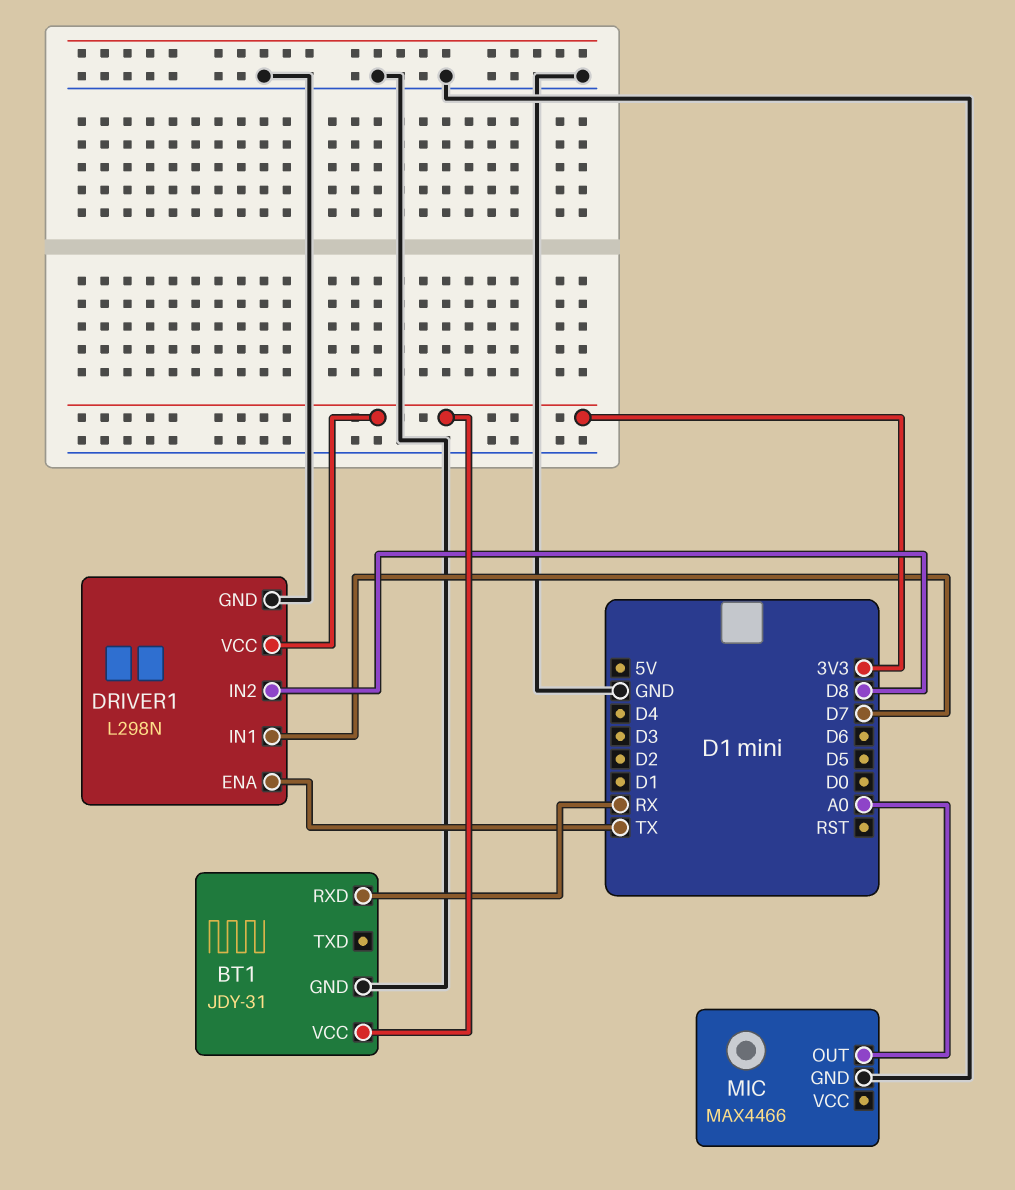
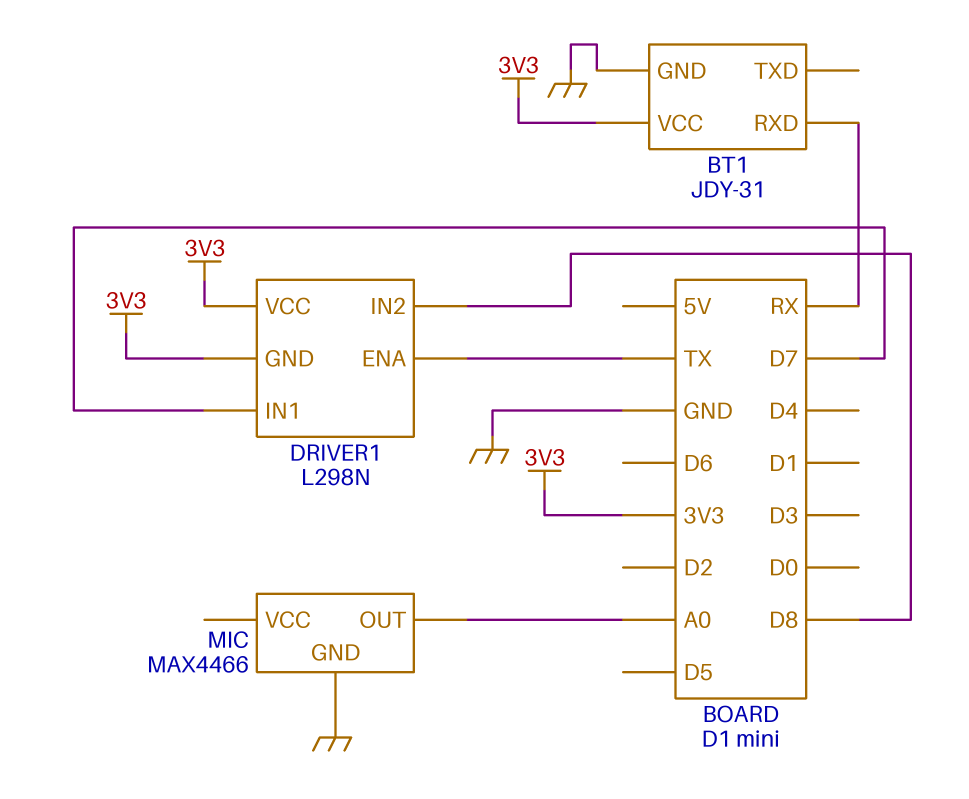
DRIVER1 pin GND: GND -> 3V3

